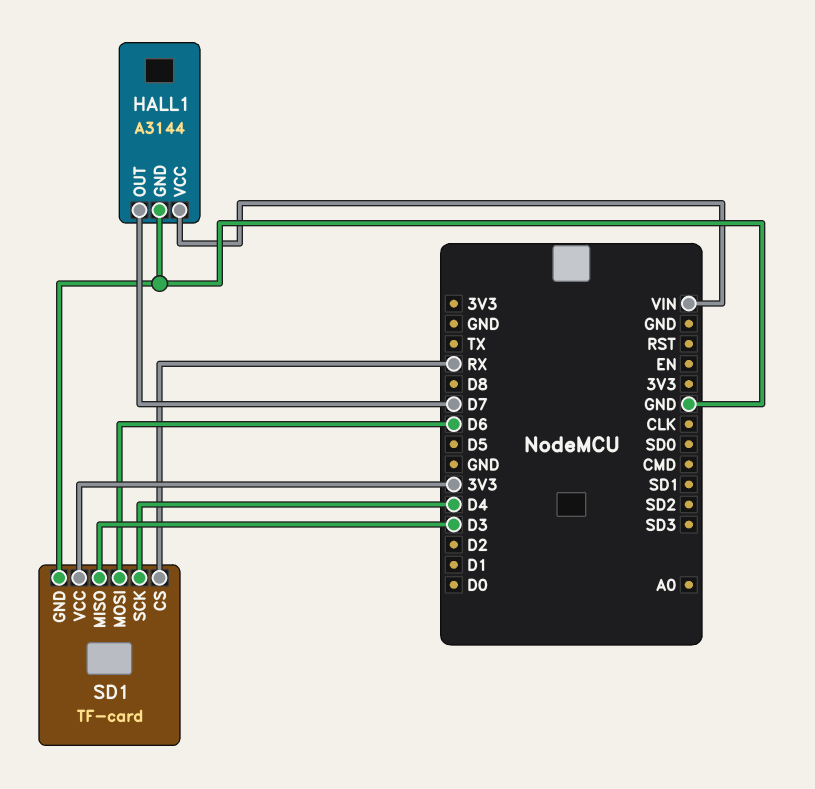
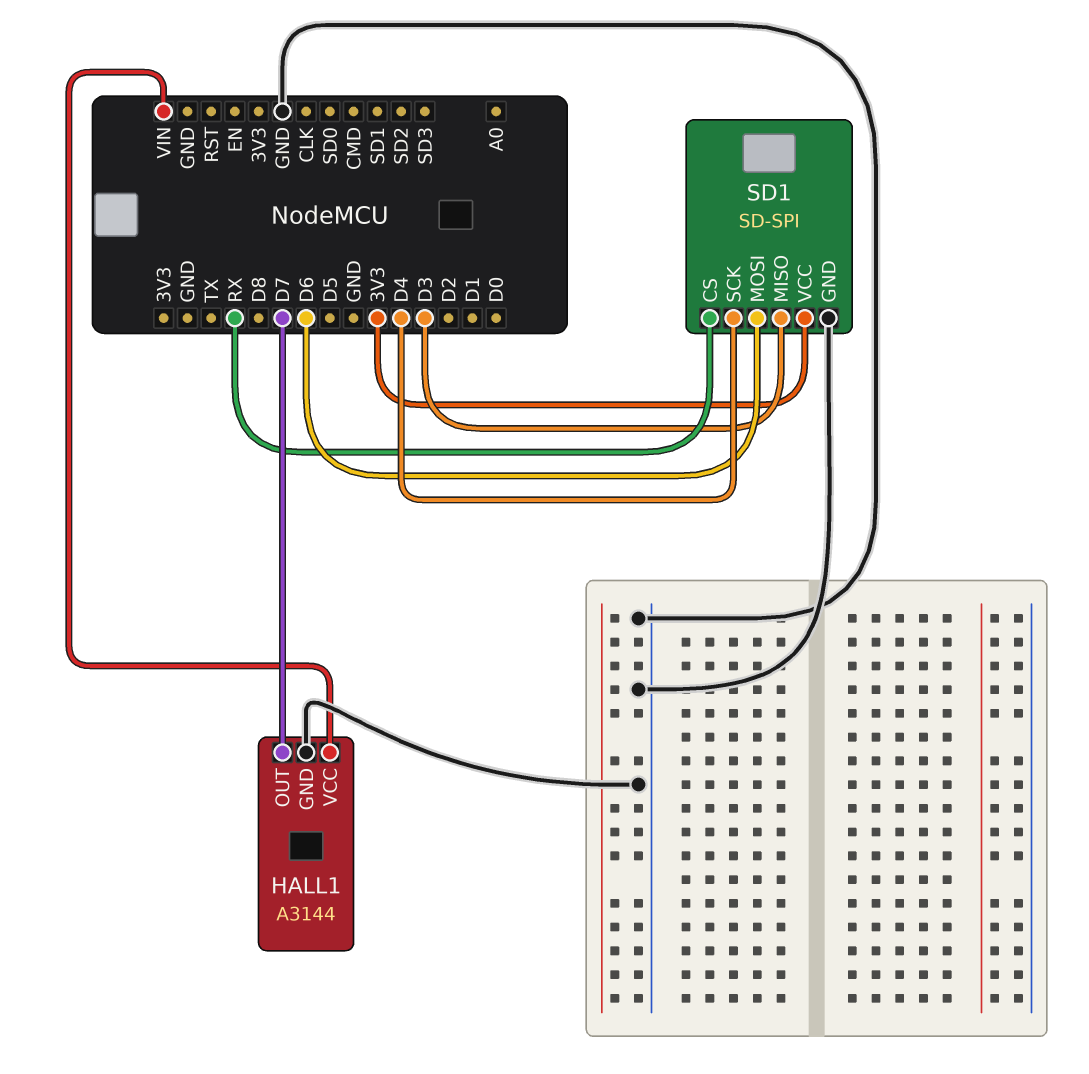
SD1: TF-card -> SD-SPI

